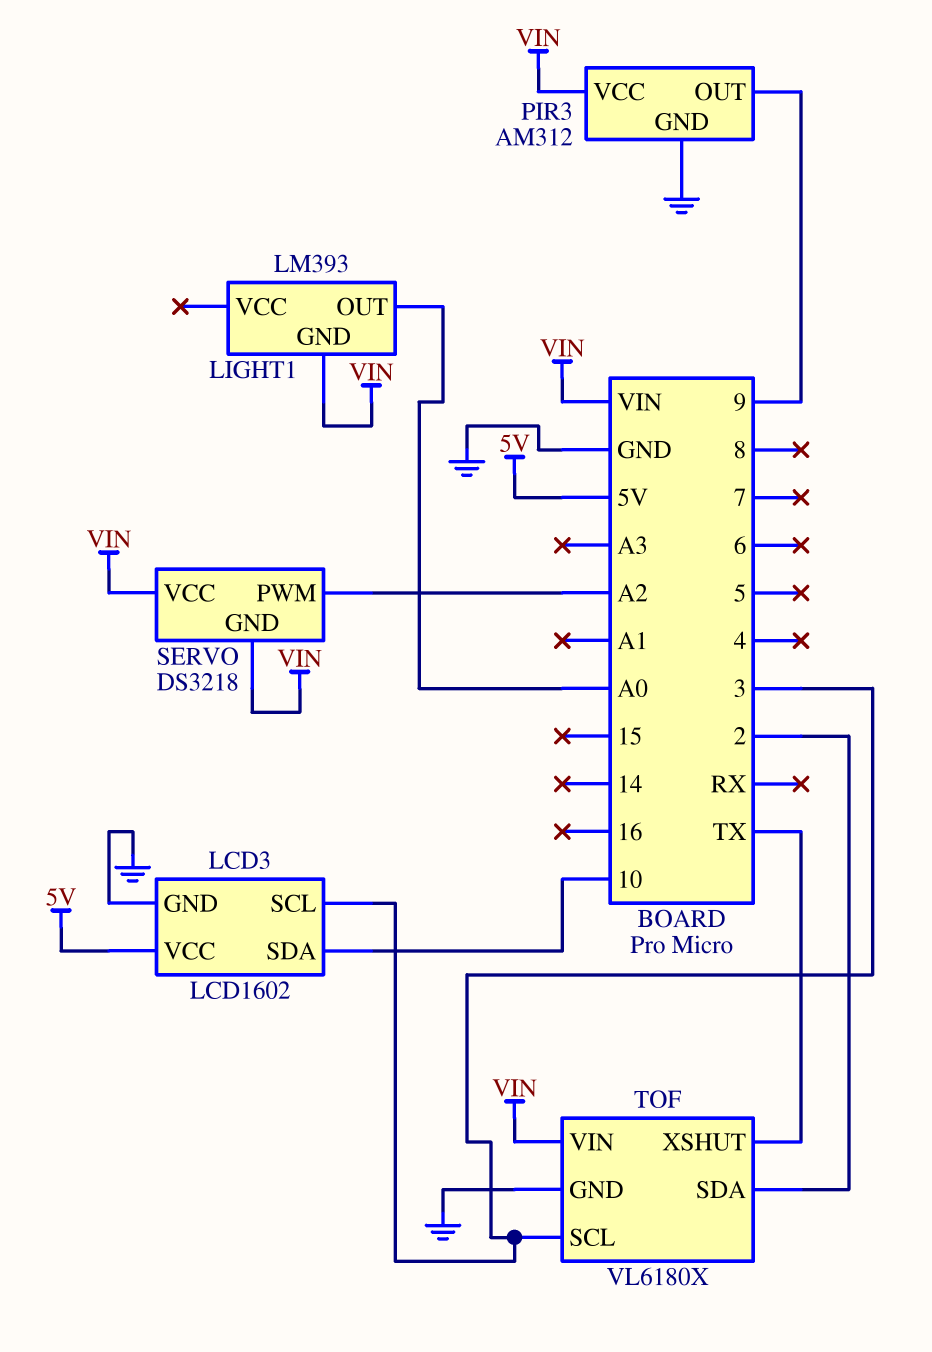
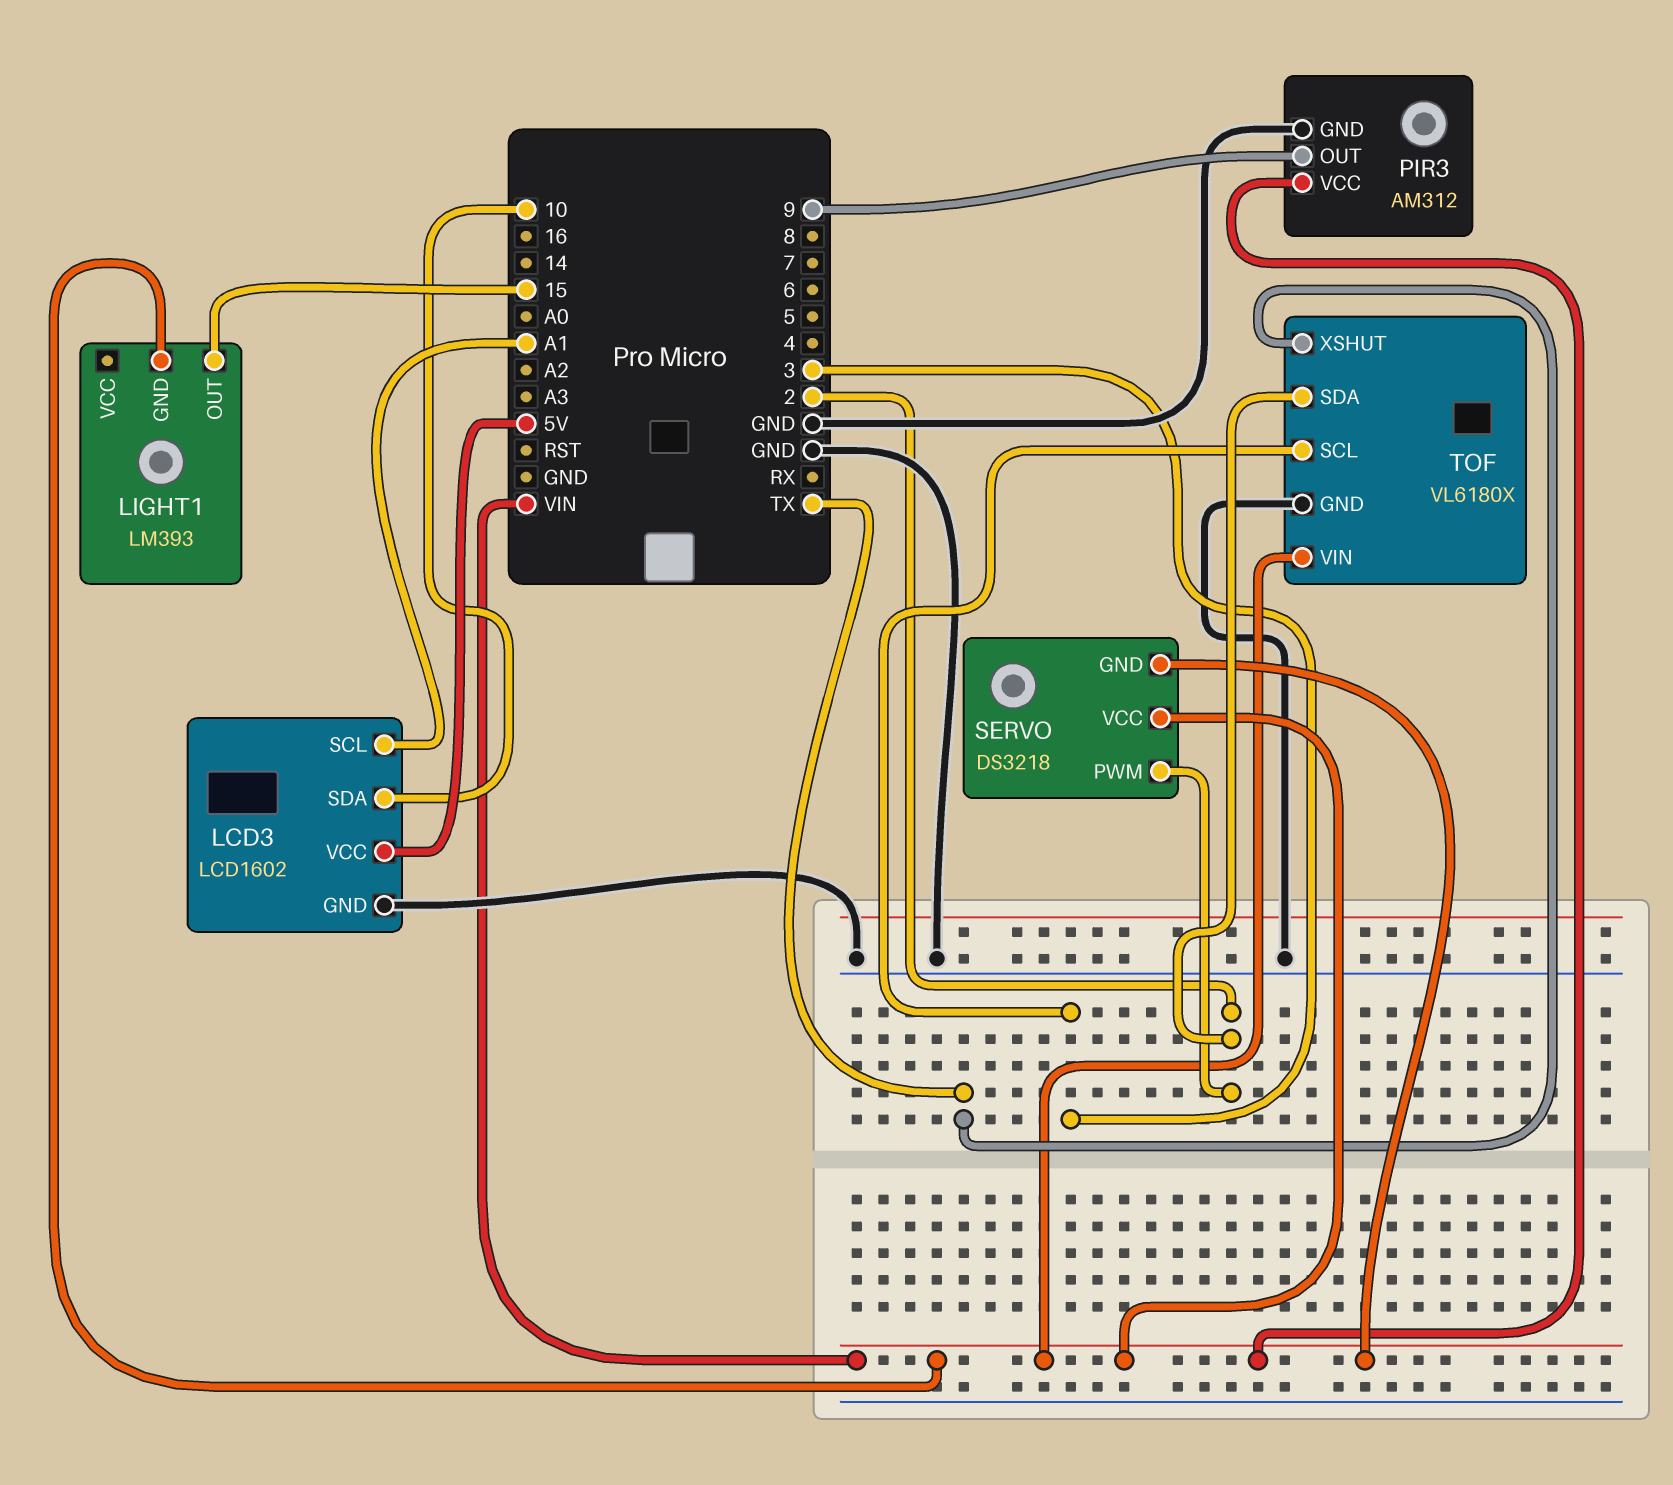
LCD3 pin SCL: 3 -> A1
LIGHT1 pin OUT: A0 -> 15
SERVO pin PWM: A2 -> 2

